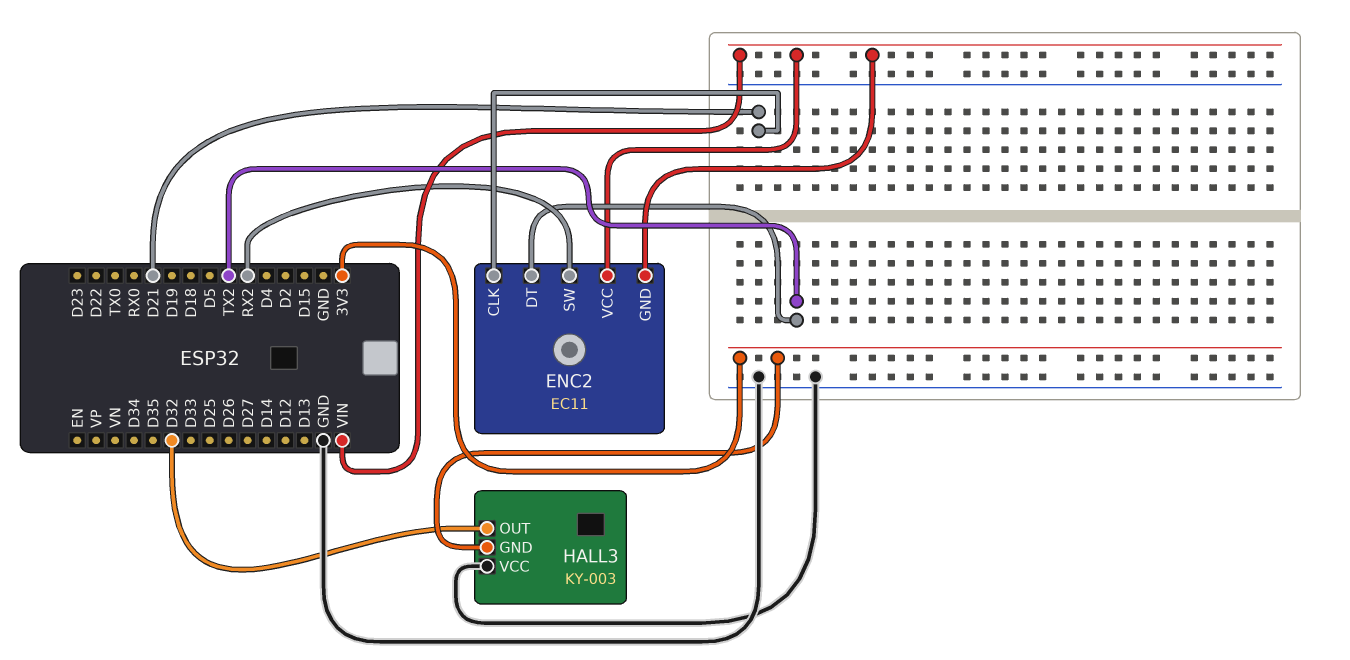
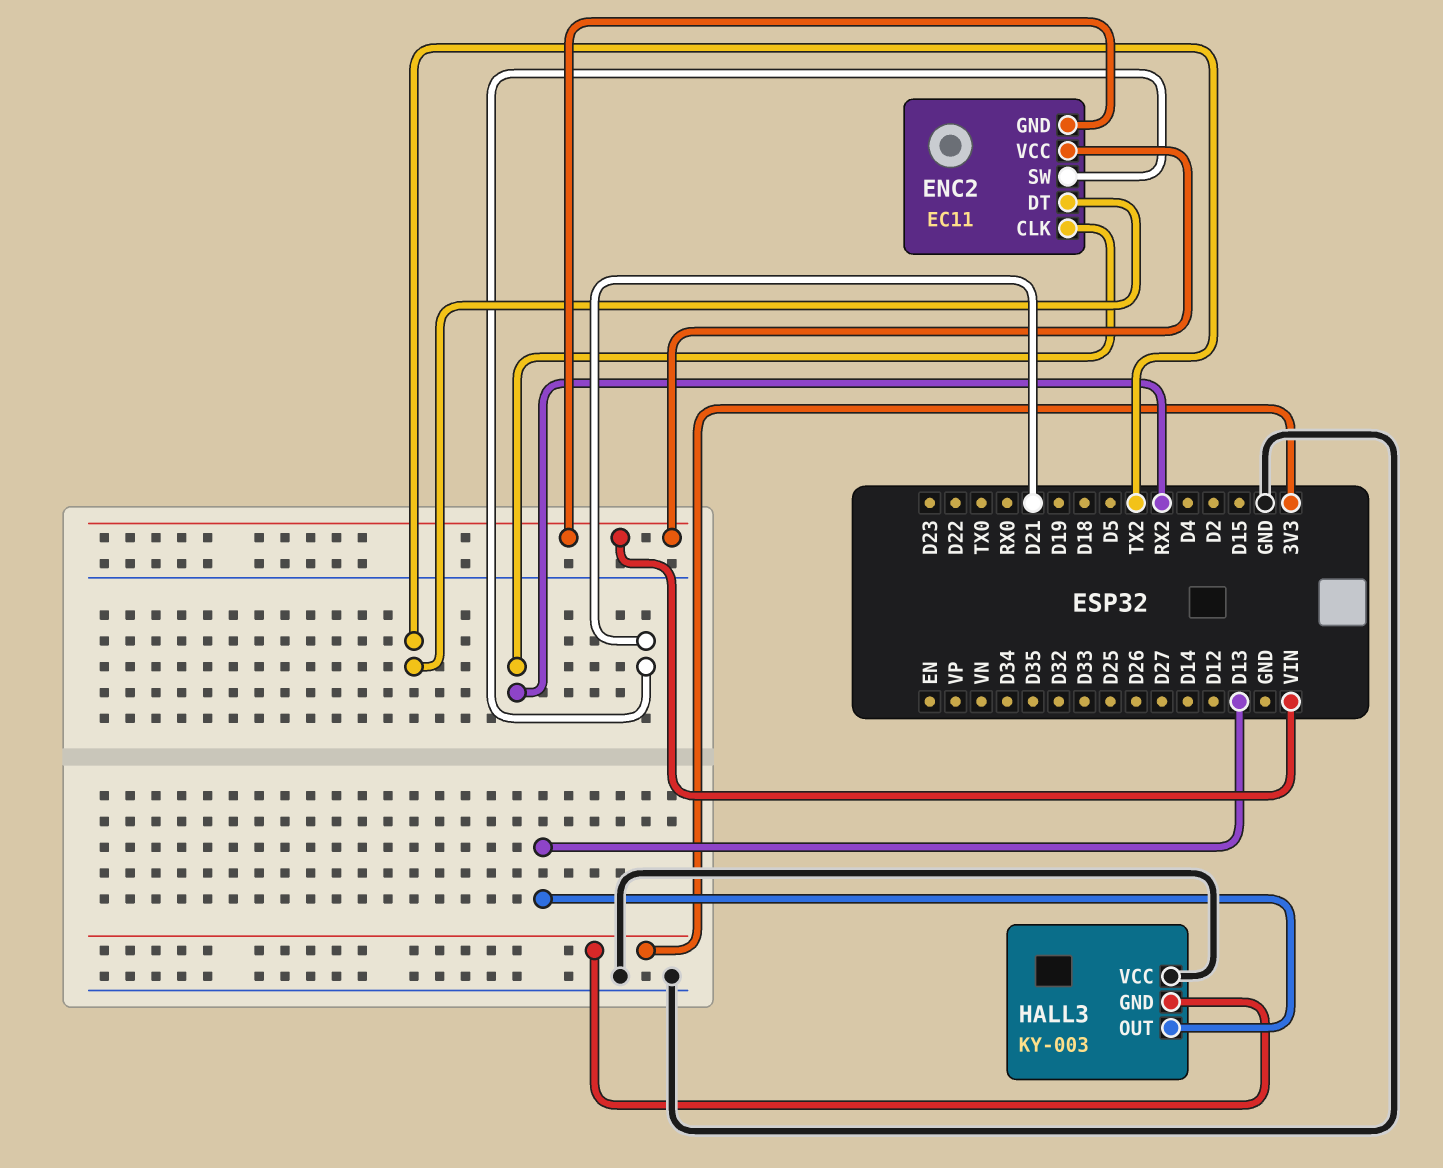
ENC2 pin CLK: D21 -> RX2
ENC2 pin SW: RX2 -> D21
HALL3 pin OUT: D32 -> D13

